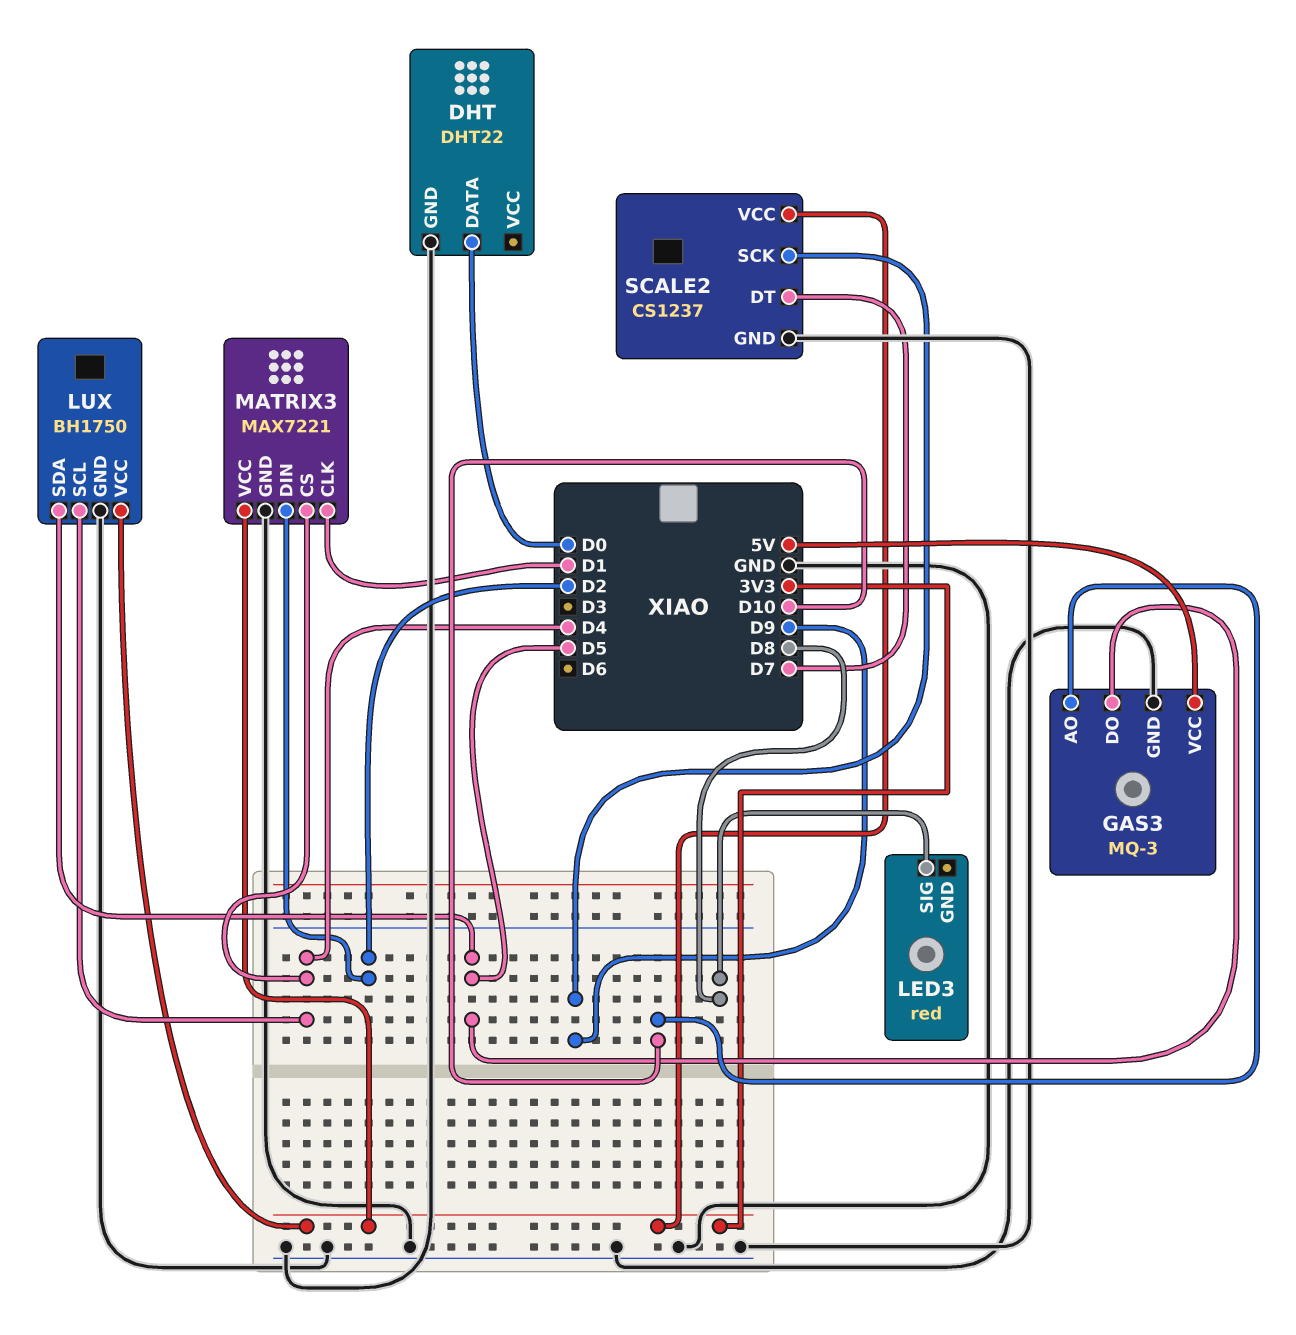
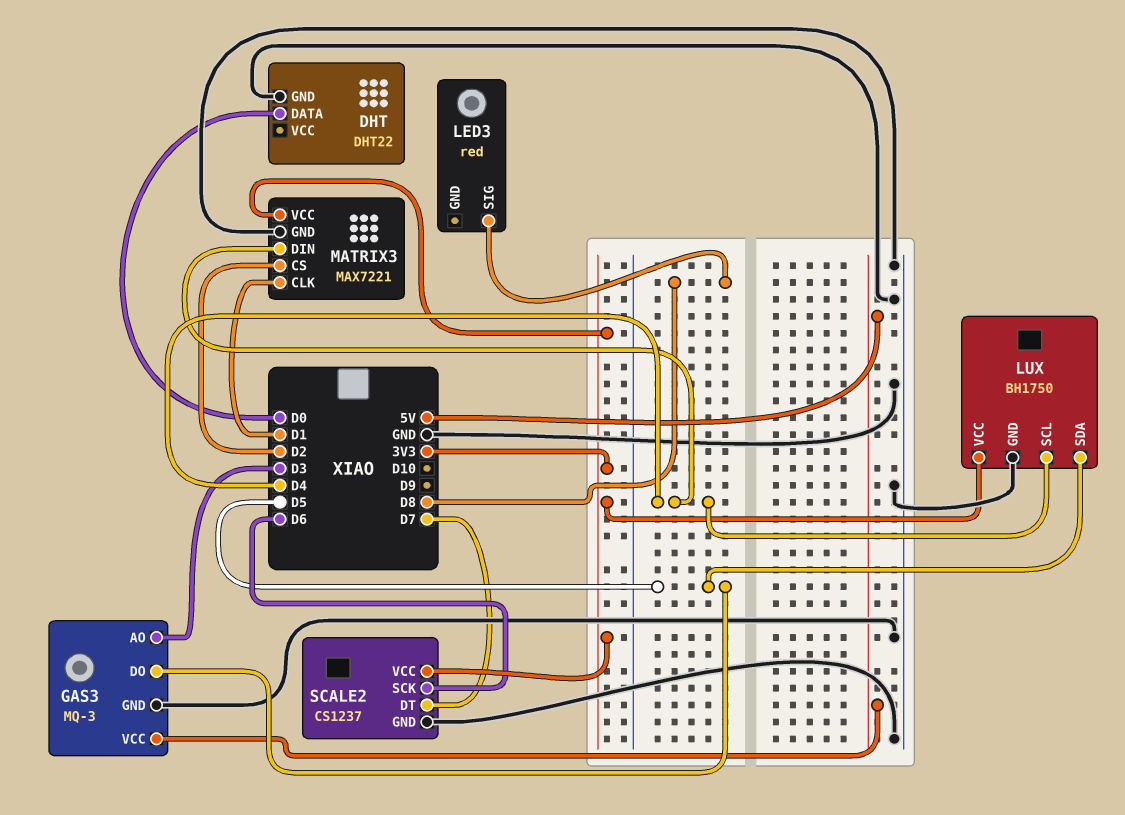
GAS3 pin AO: D10 -> D3
MATRIX3 pin CS: D4 -> D2
MATRIX3 pin DIN: D2 -> D4
SCALE2 pin SCK: D9 -> D6

